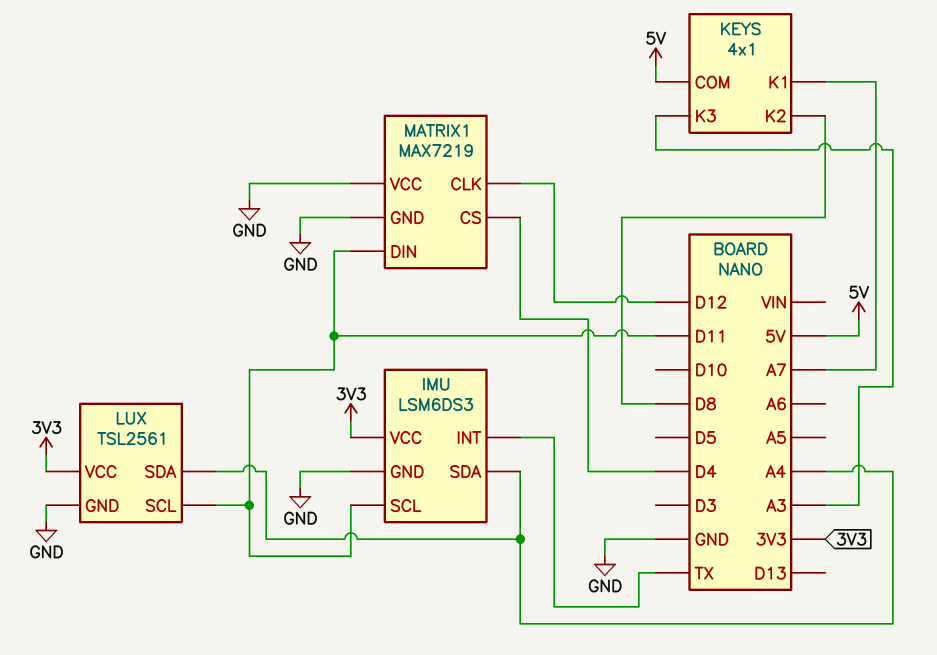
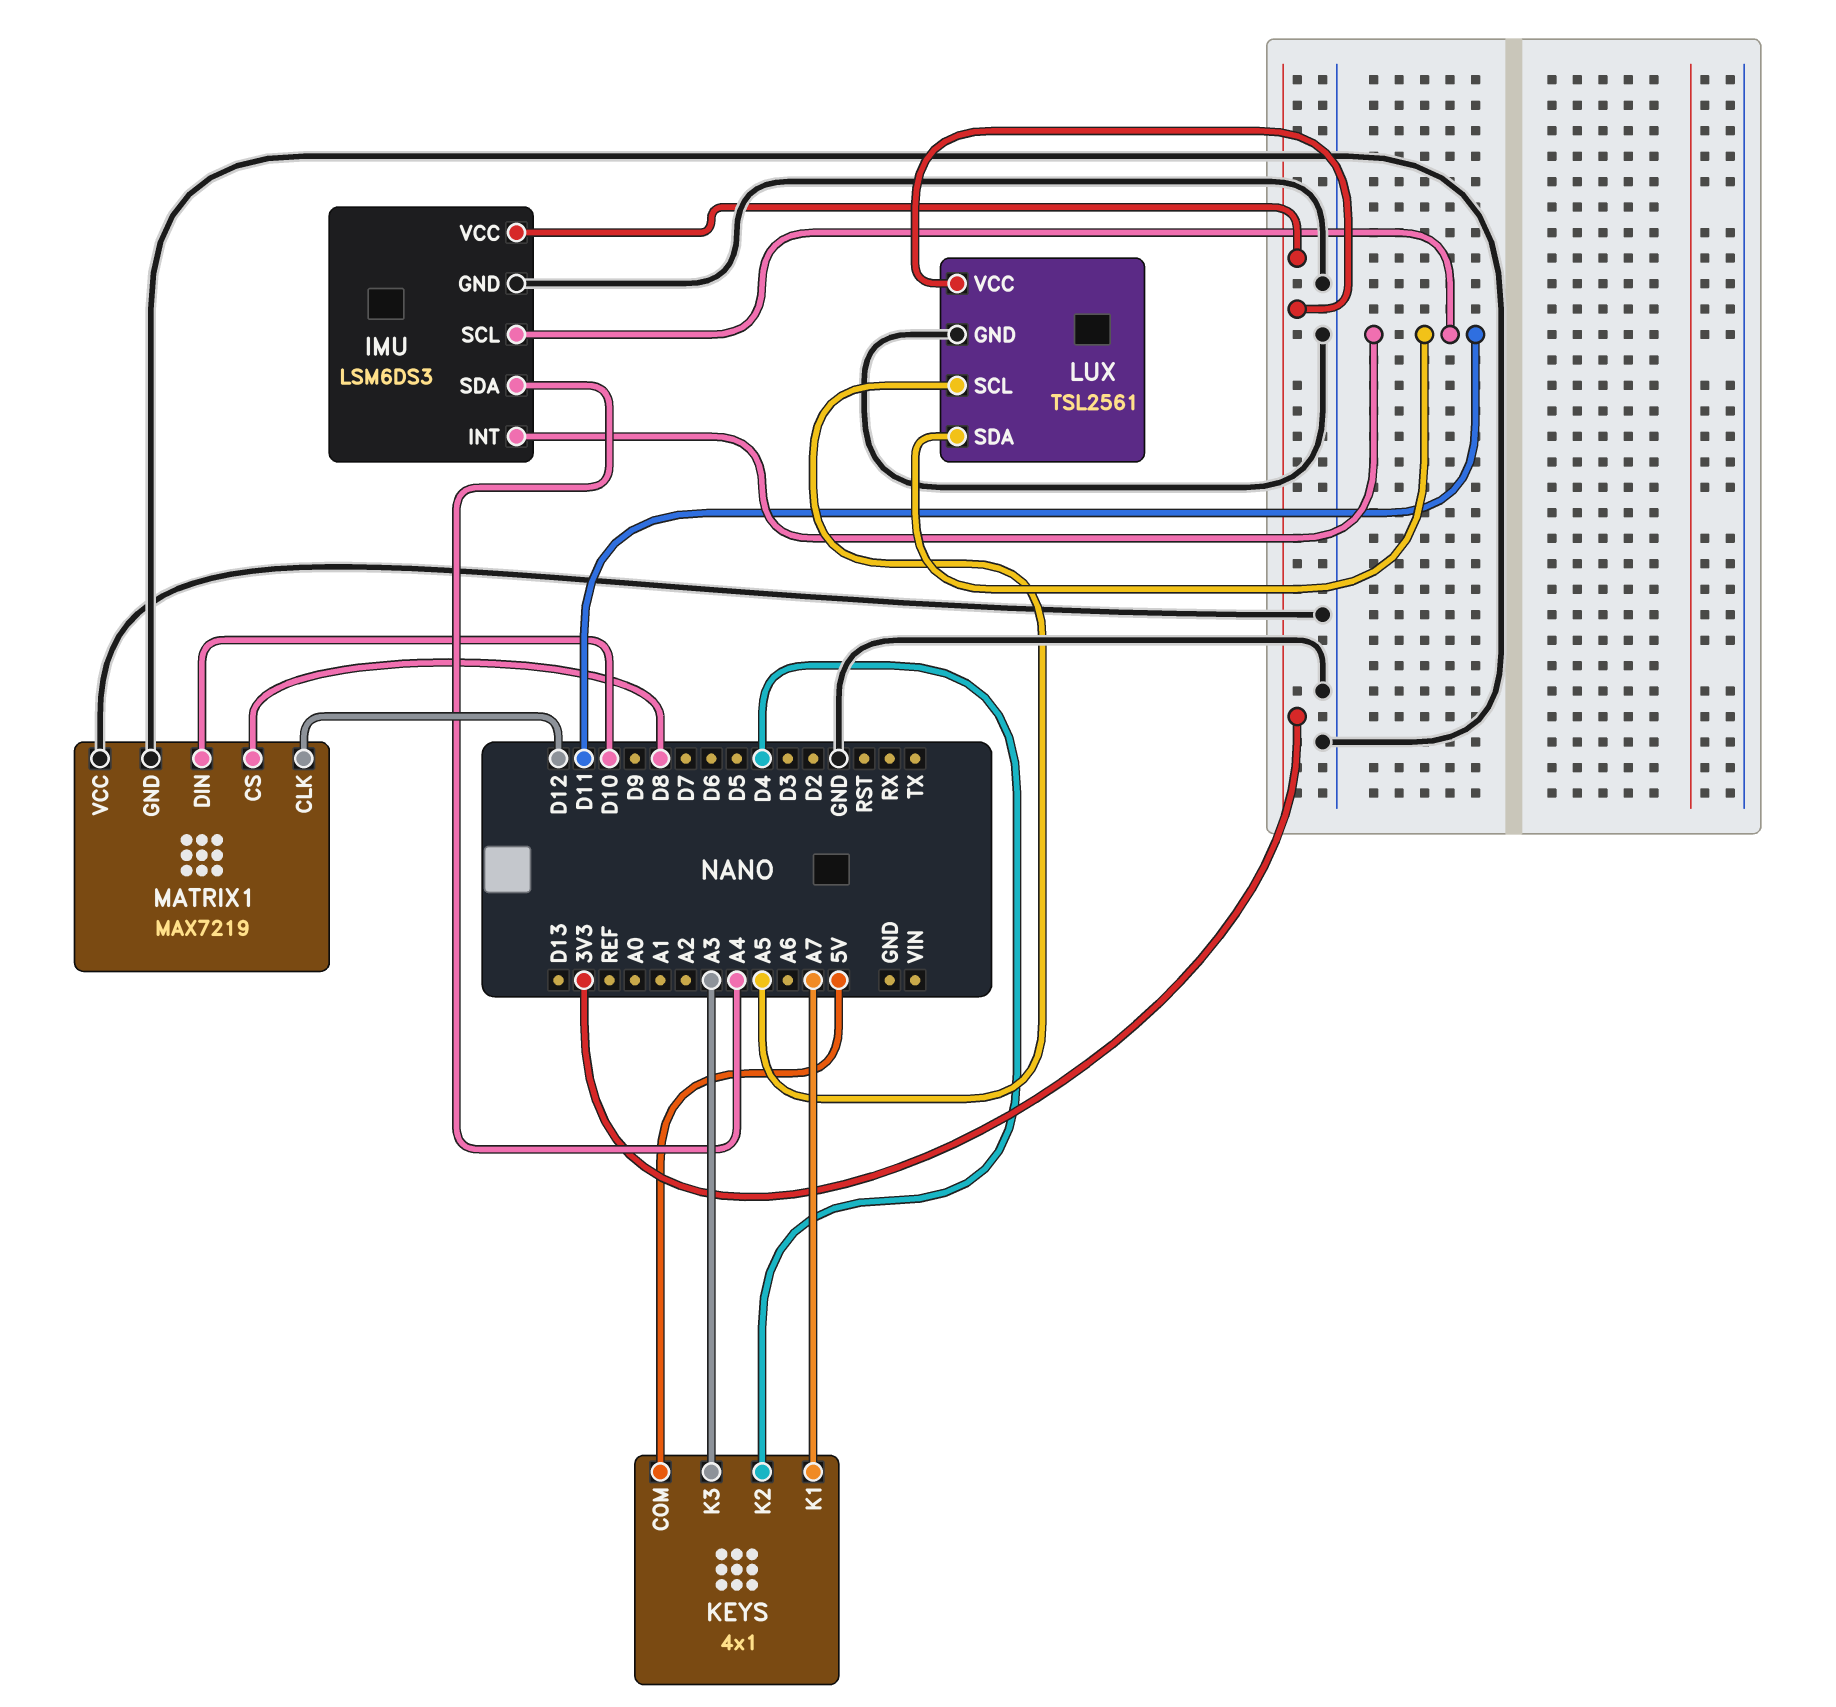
IMU pin INT: TX -> D11
KEYS pin K2: D8 -> D4
LUX pin SCL: D11 -> A5
LUX pin SDA: A4 -> D11
MATRIX1 pin CS: D4 -> D8
MATRIX1 pin DIN: D11 -> D10

